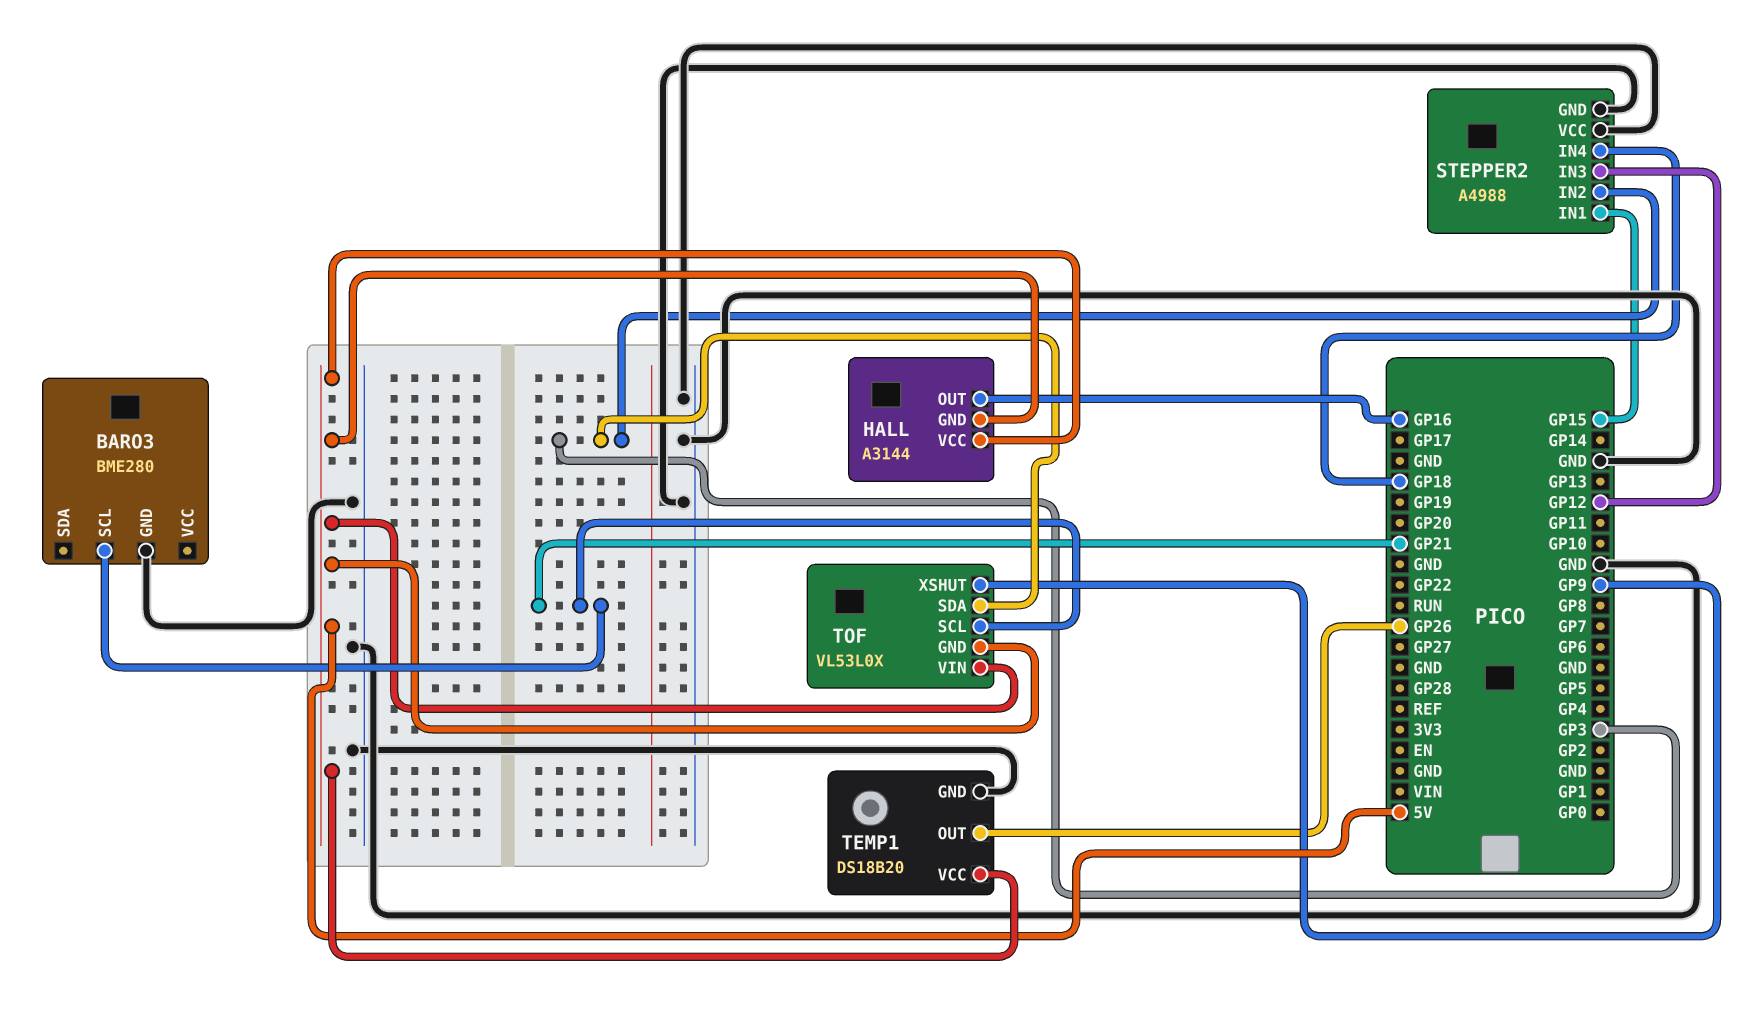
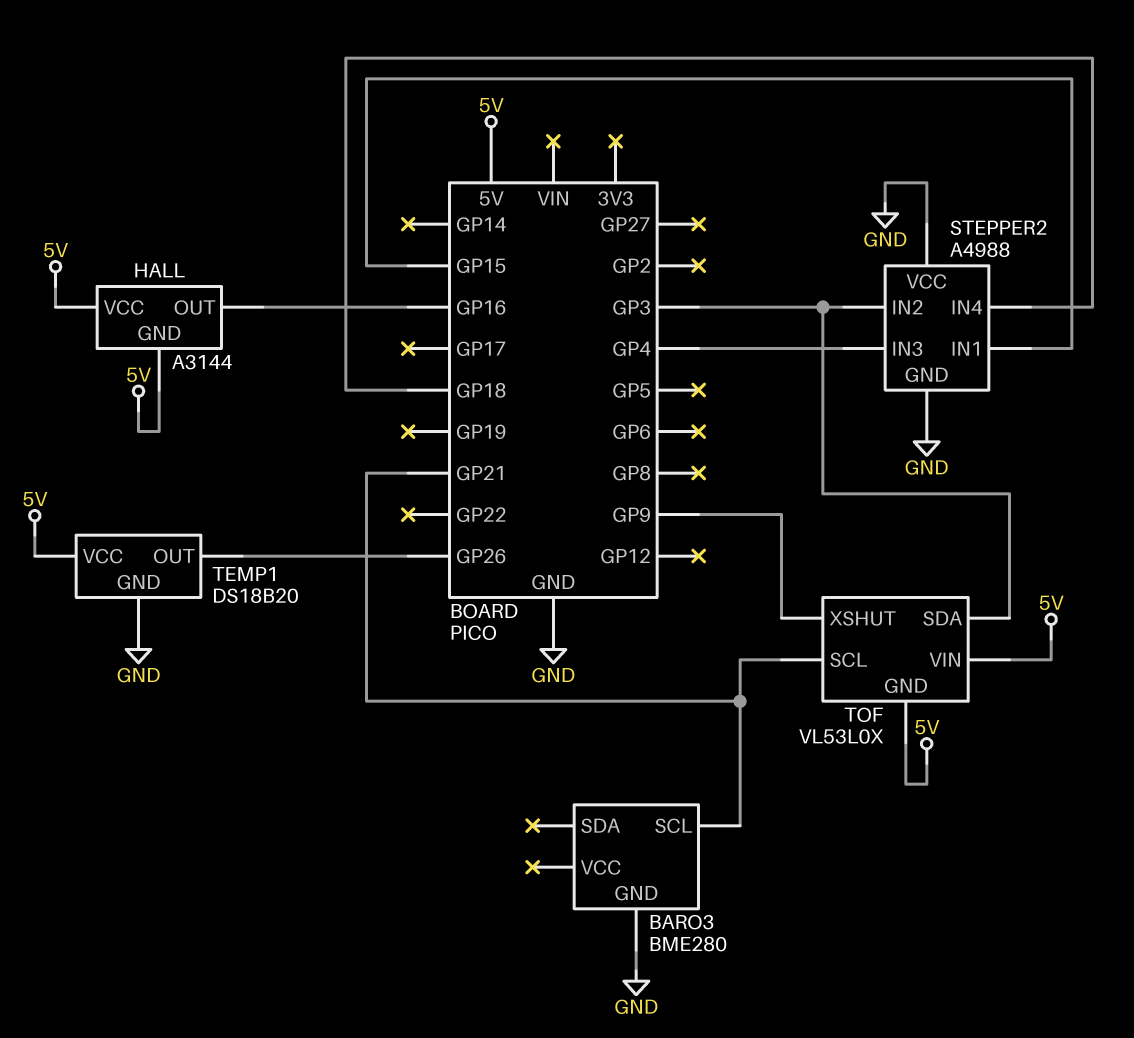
STEPPER2 pin IN3: GP12 -> GP4

